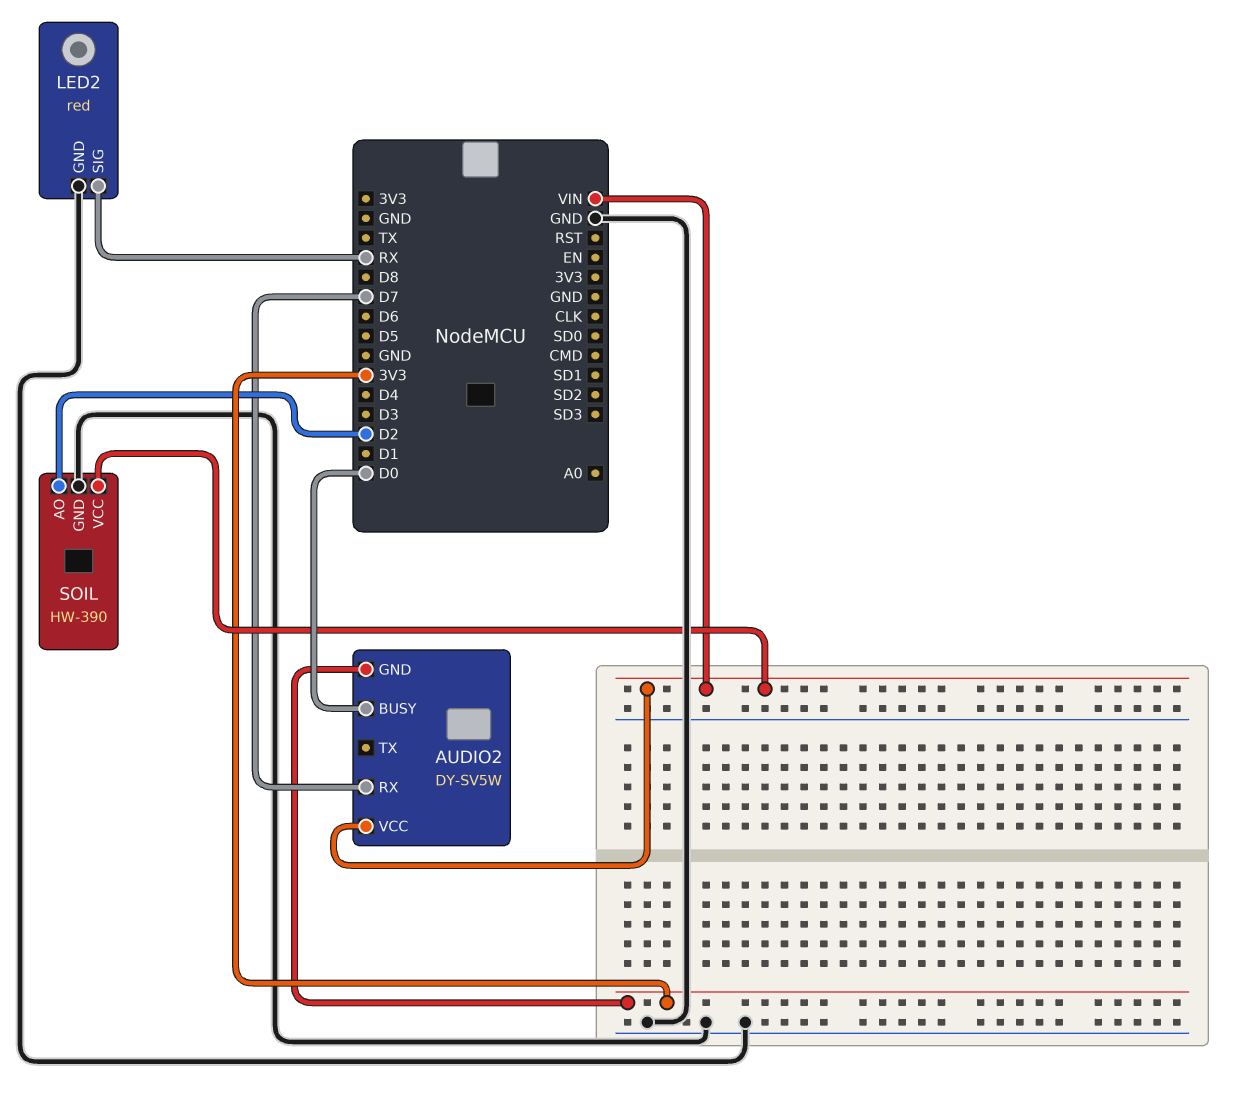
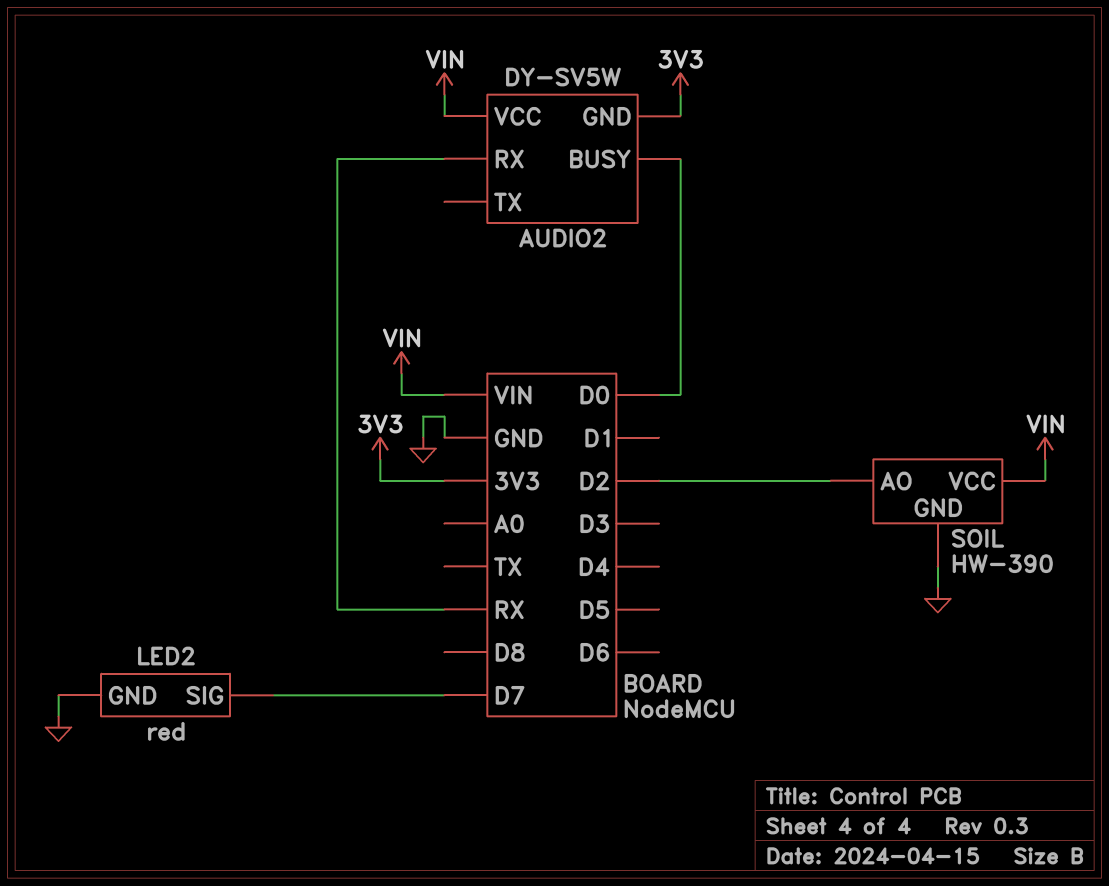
AUDIO2 pin RX: D7 -> RX
LED2 pin SIG: RX -> D7

